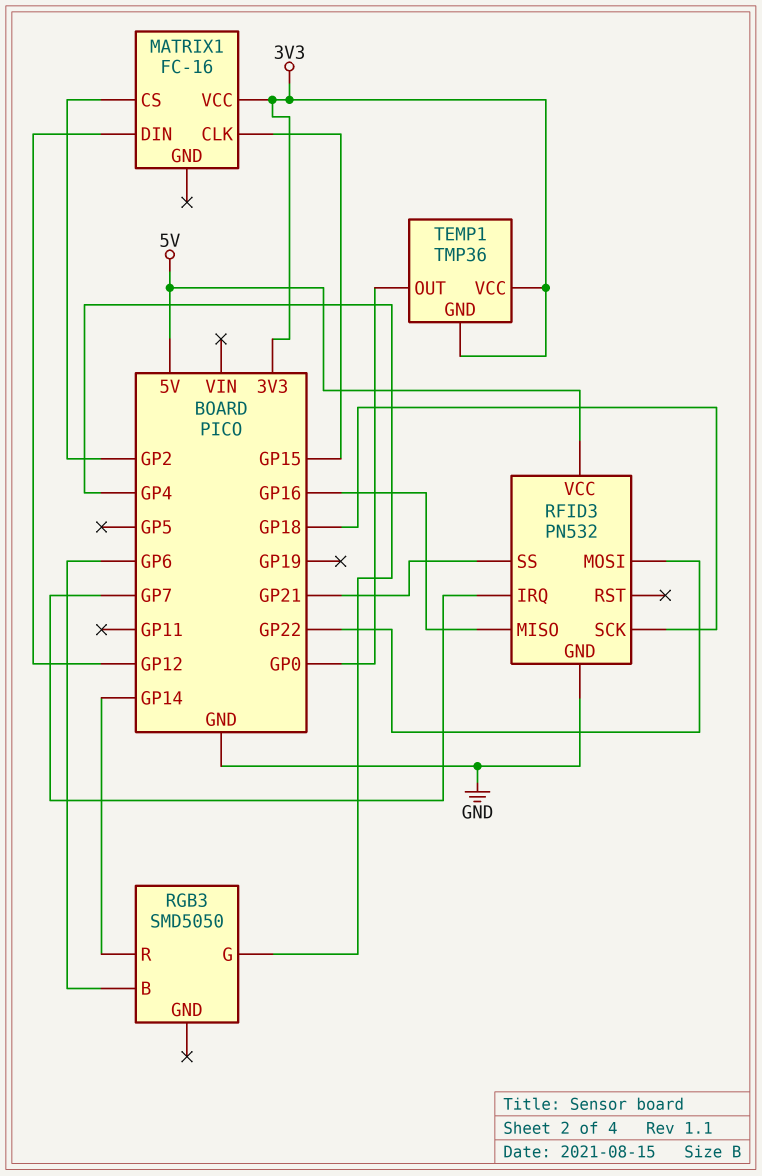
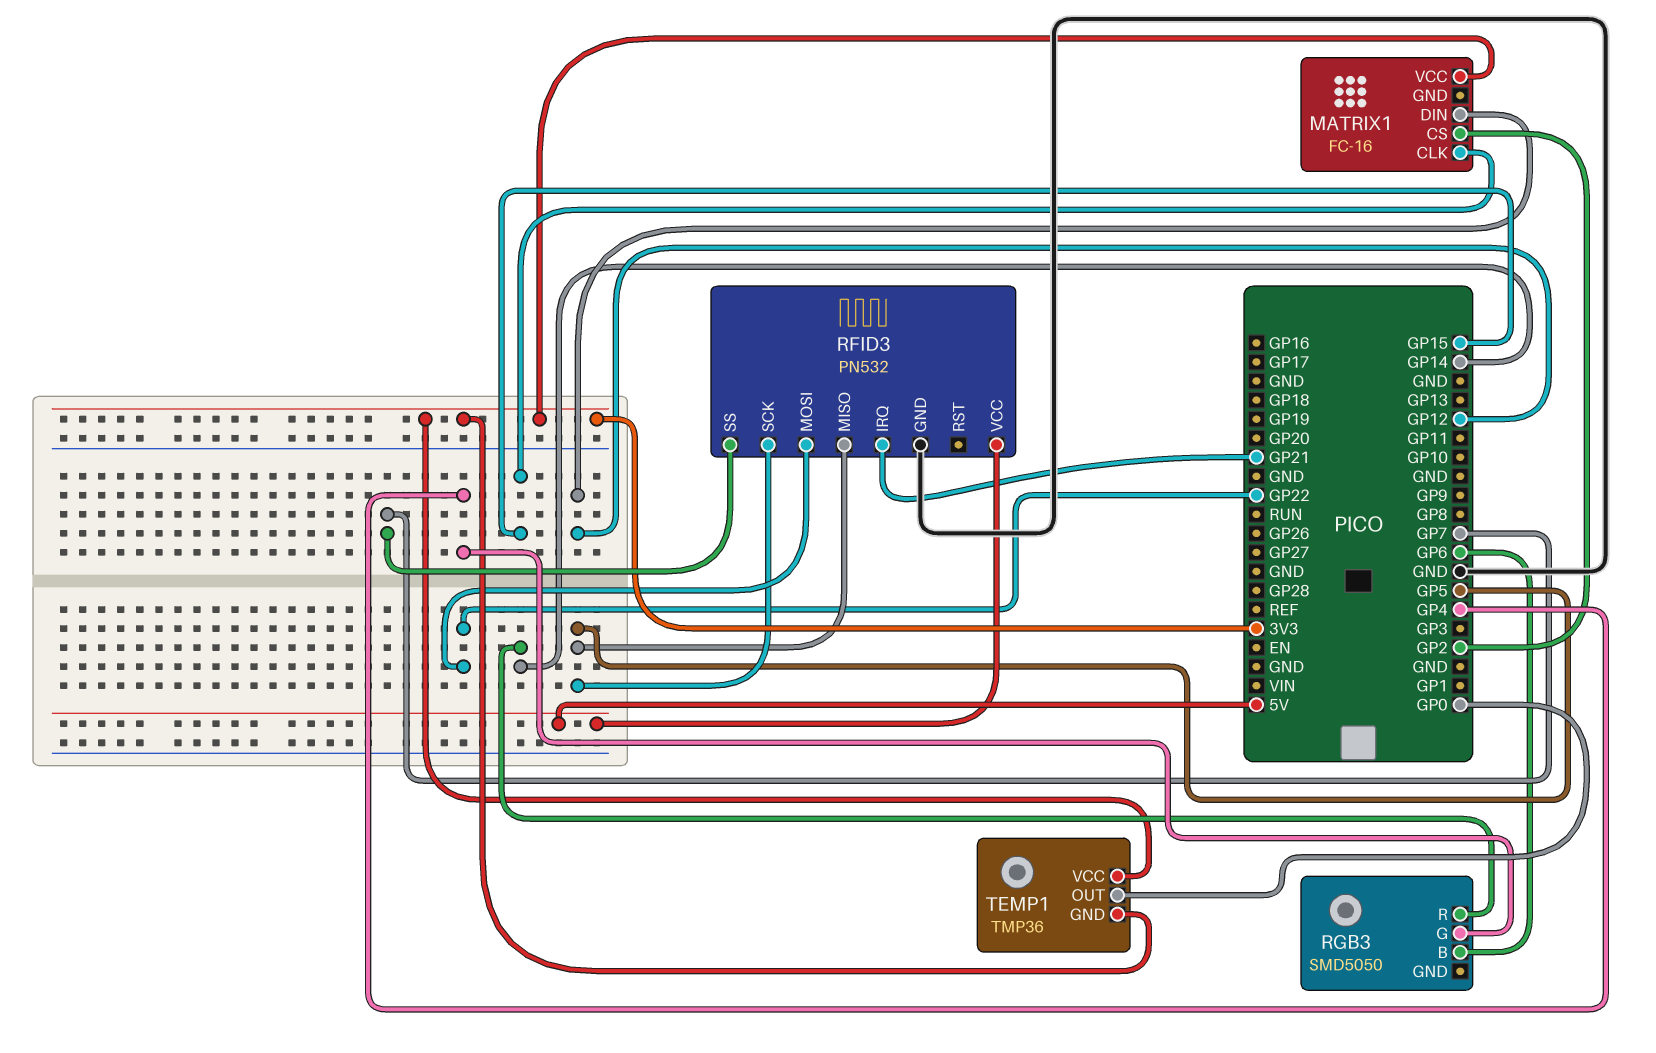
RFID3 pin IRQ: GP7 -> GP21
RFID3 pin MISO: GP16 -> GP5
RFID3 pin SCK: GP18 -> GP5
RFID3 pin SS: GP21 -> GP7

